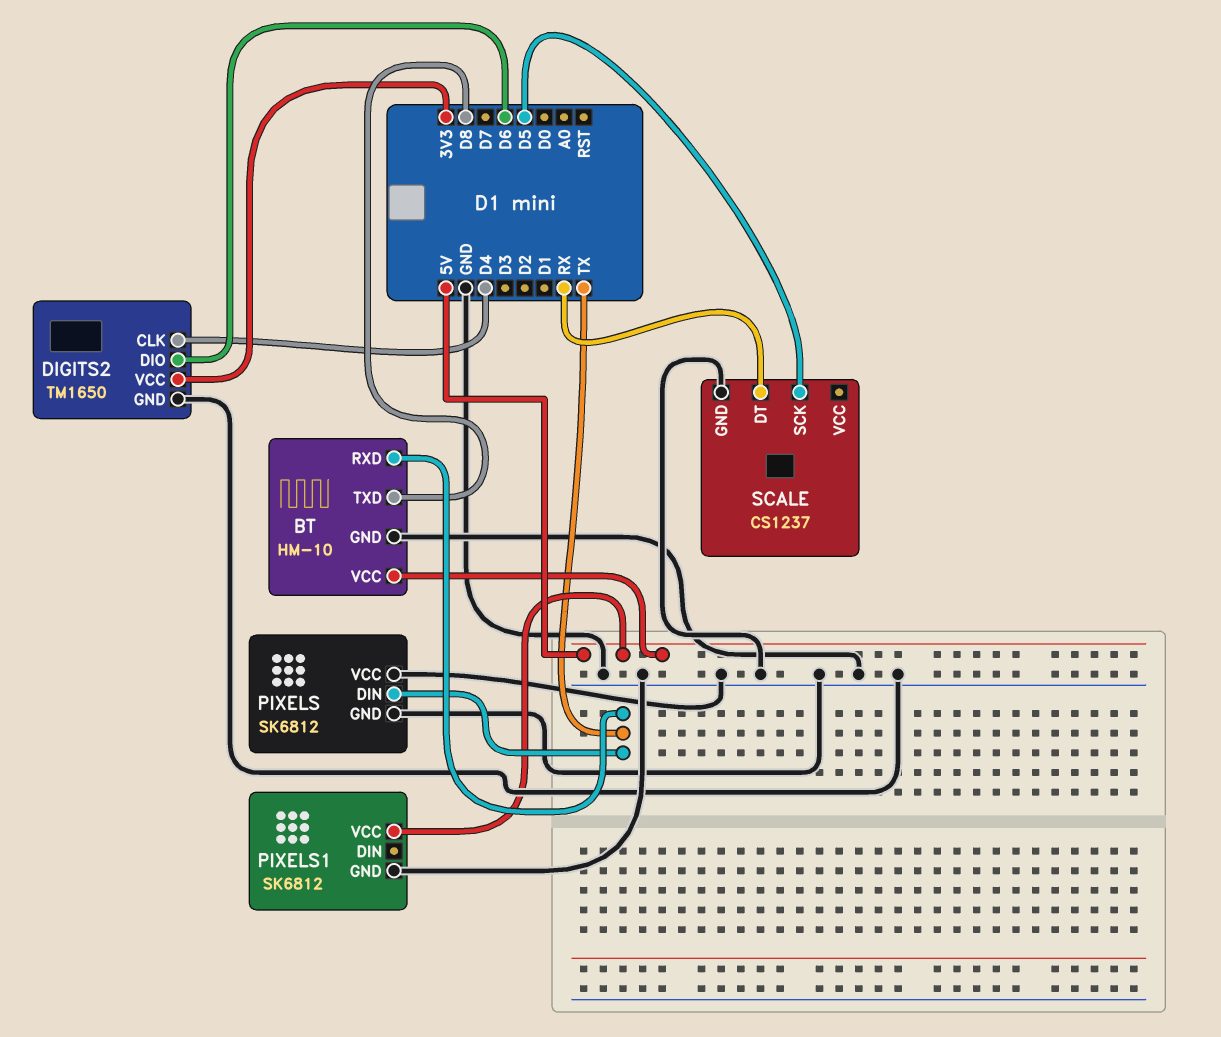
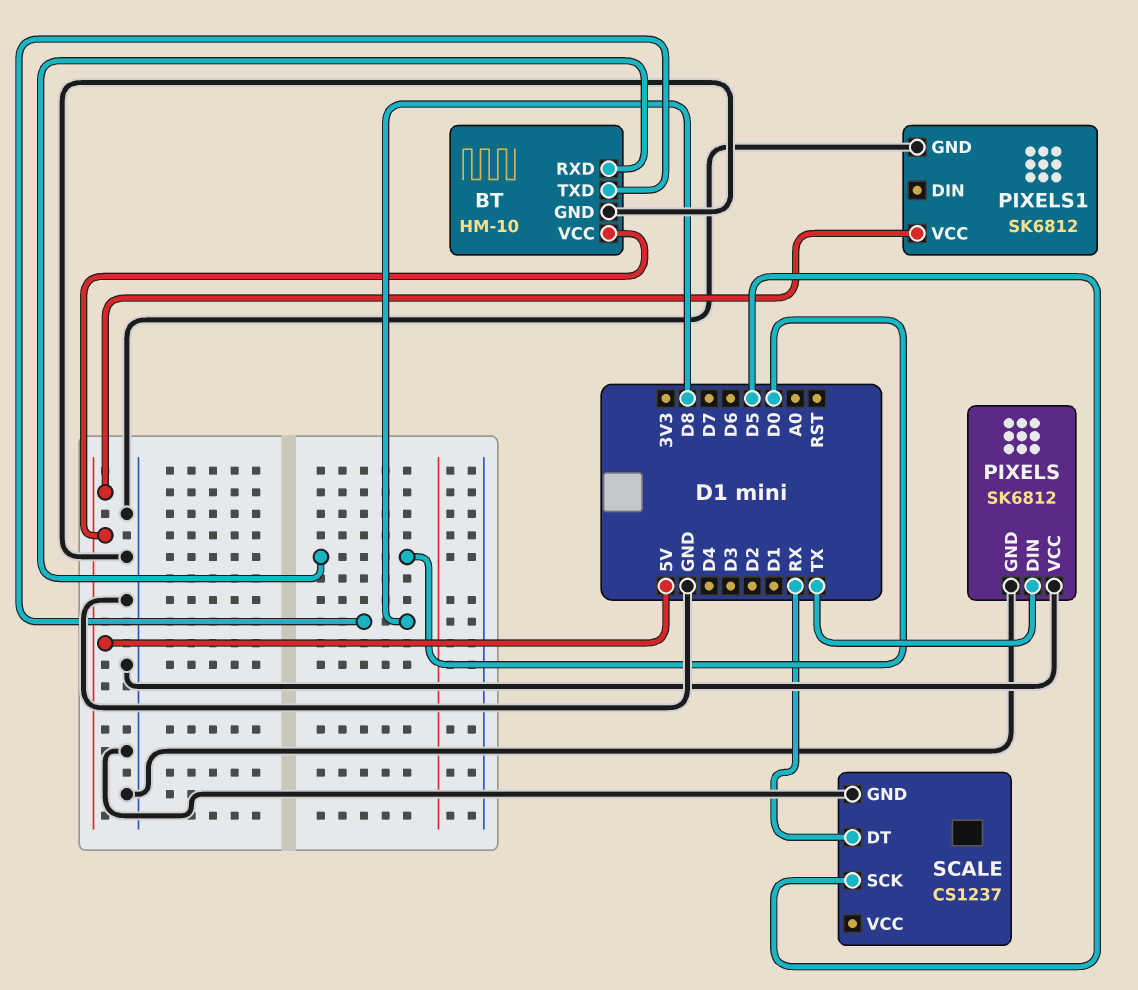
BT pin RXD: TX -> D0
DIGITS2: TM1650 -> none
DIGITS2 pin CLK: D4 -> none
DIGITS2 pin DIO: D6 -> none
DIGITS2 pin GND: GND -> none
DIGITS2 pin VCC: 3V3 -> none

